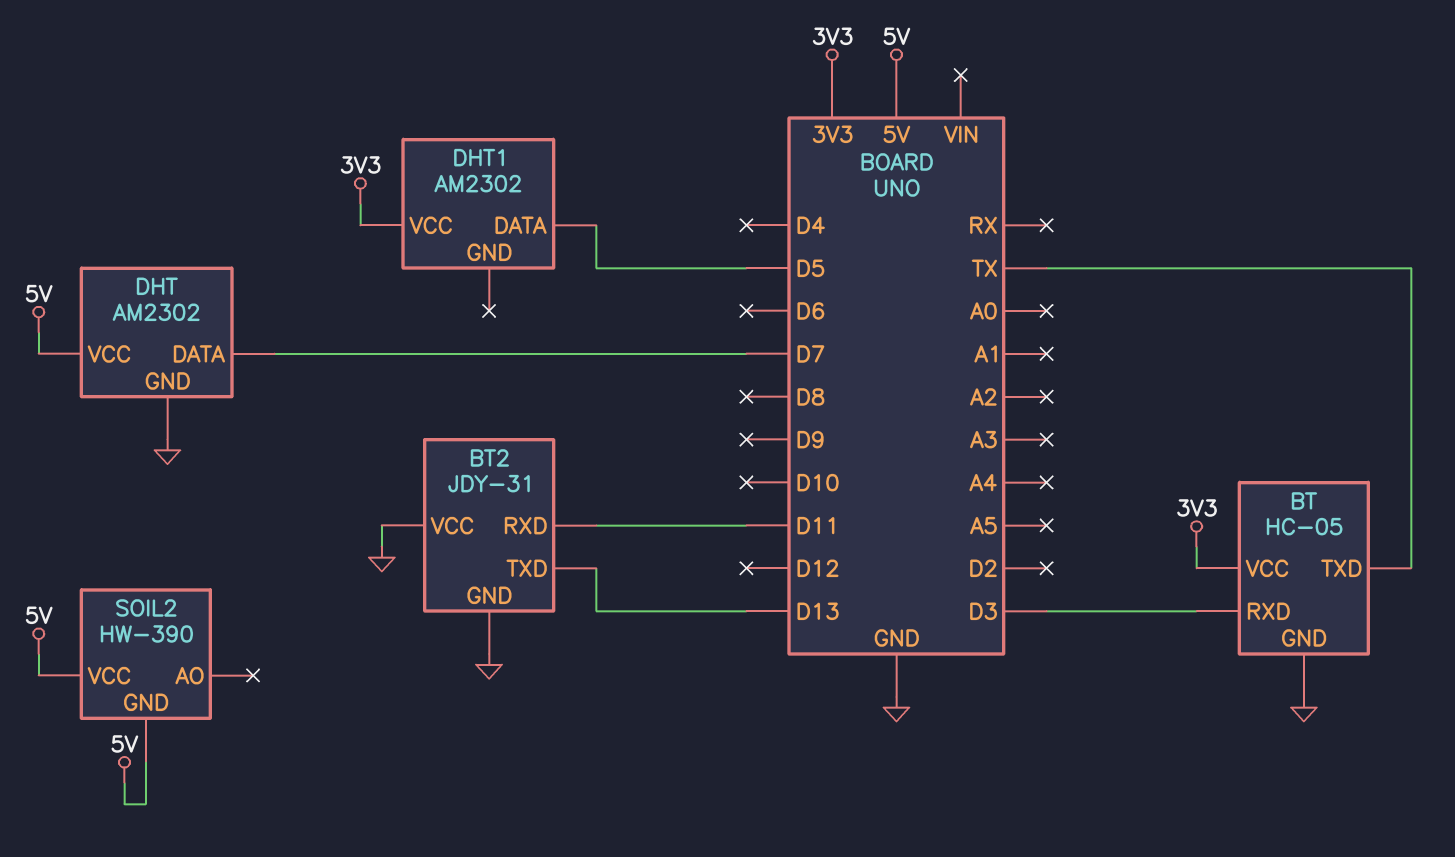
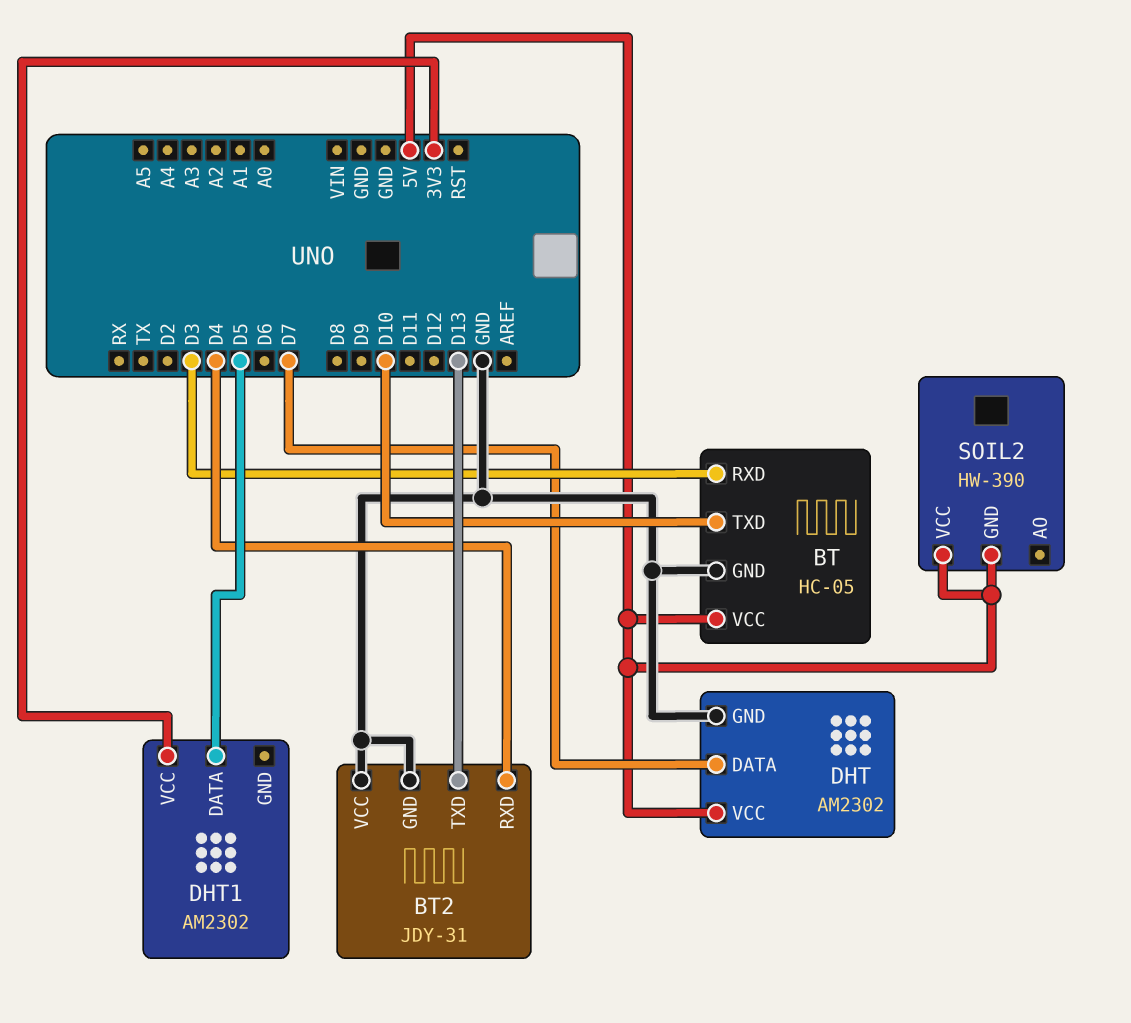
BT pin TXD: TX -> D10
BT pin VCC: 3V3 -> 5V
BT2 pin RXD: D11 -> D4

